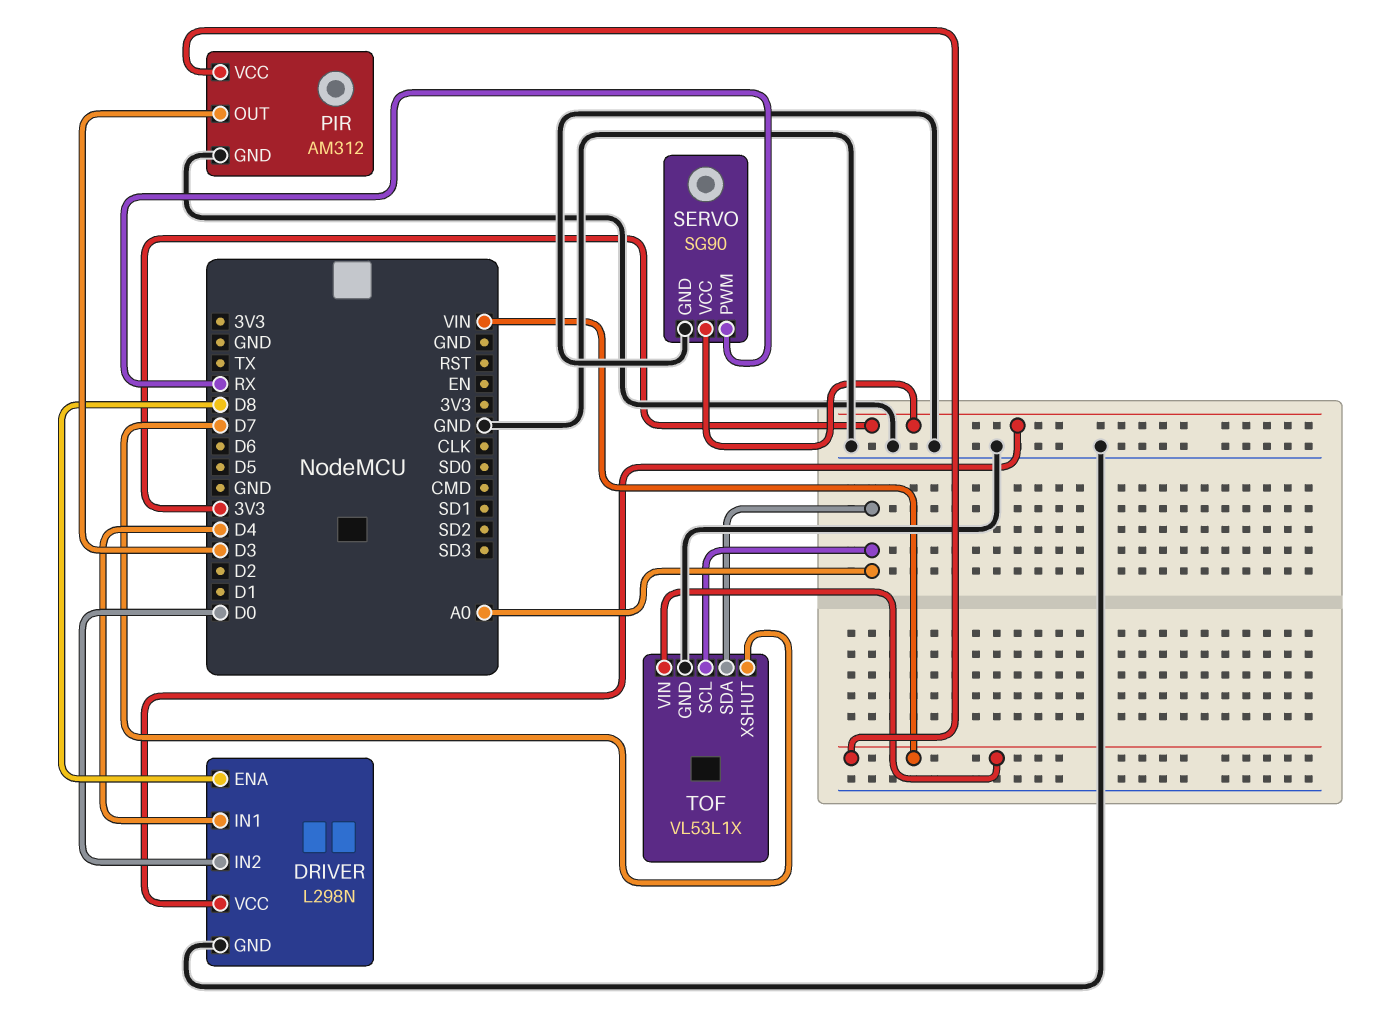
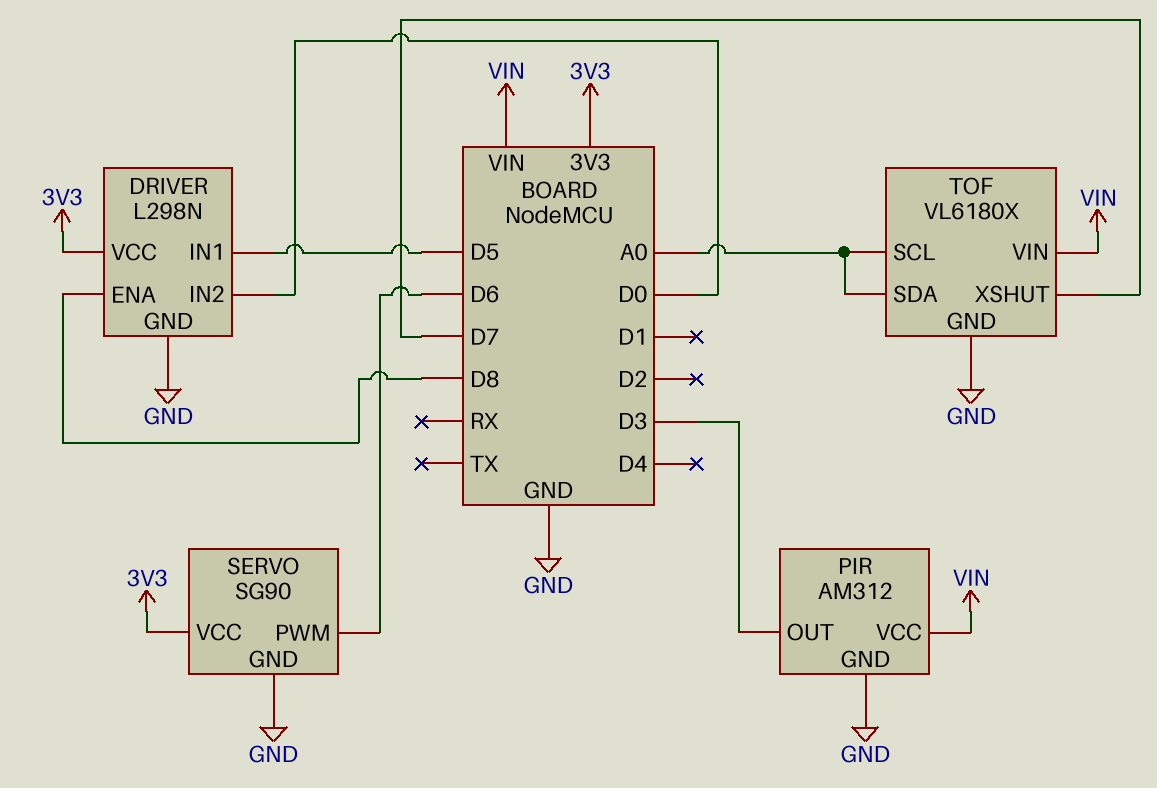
DRIVER pin IN1: D4 -> D5
SERVO pin PWM: RX -> D6
TOF: VL53L1X -> VL6180X

